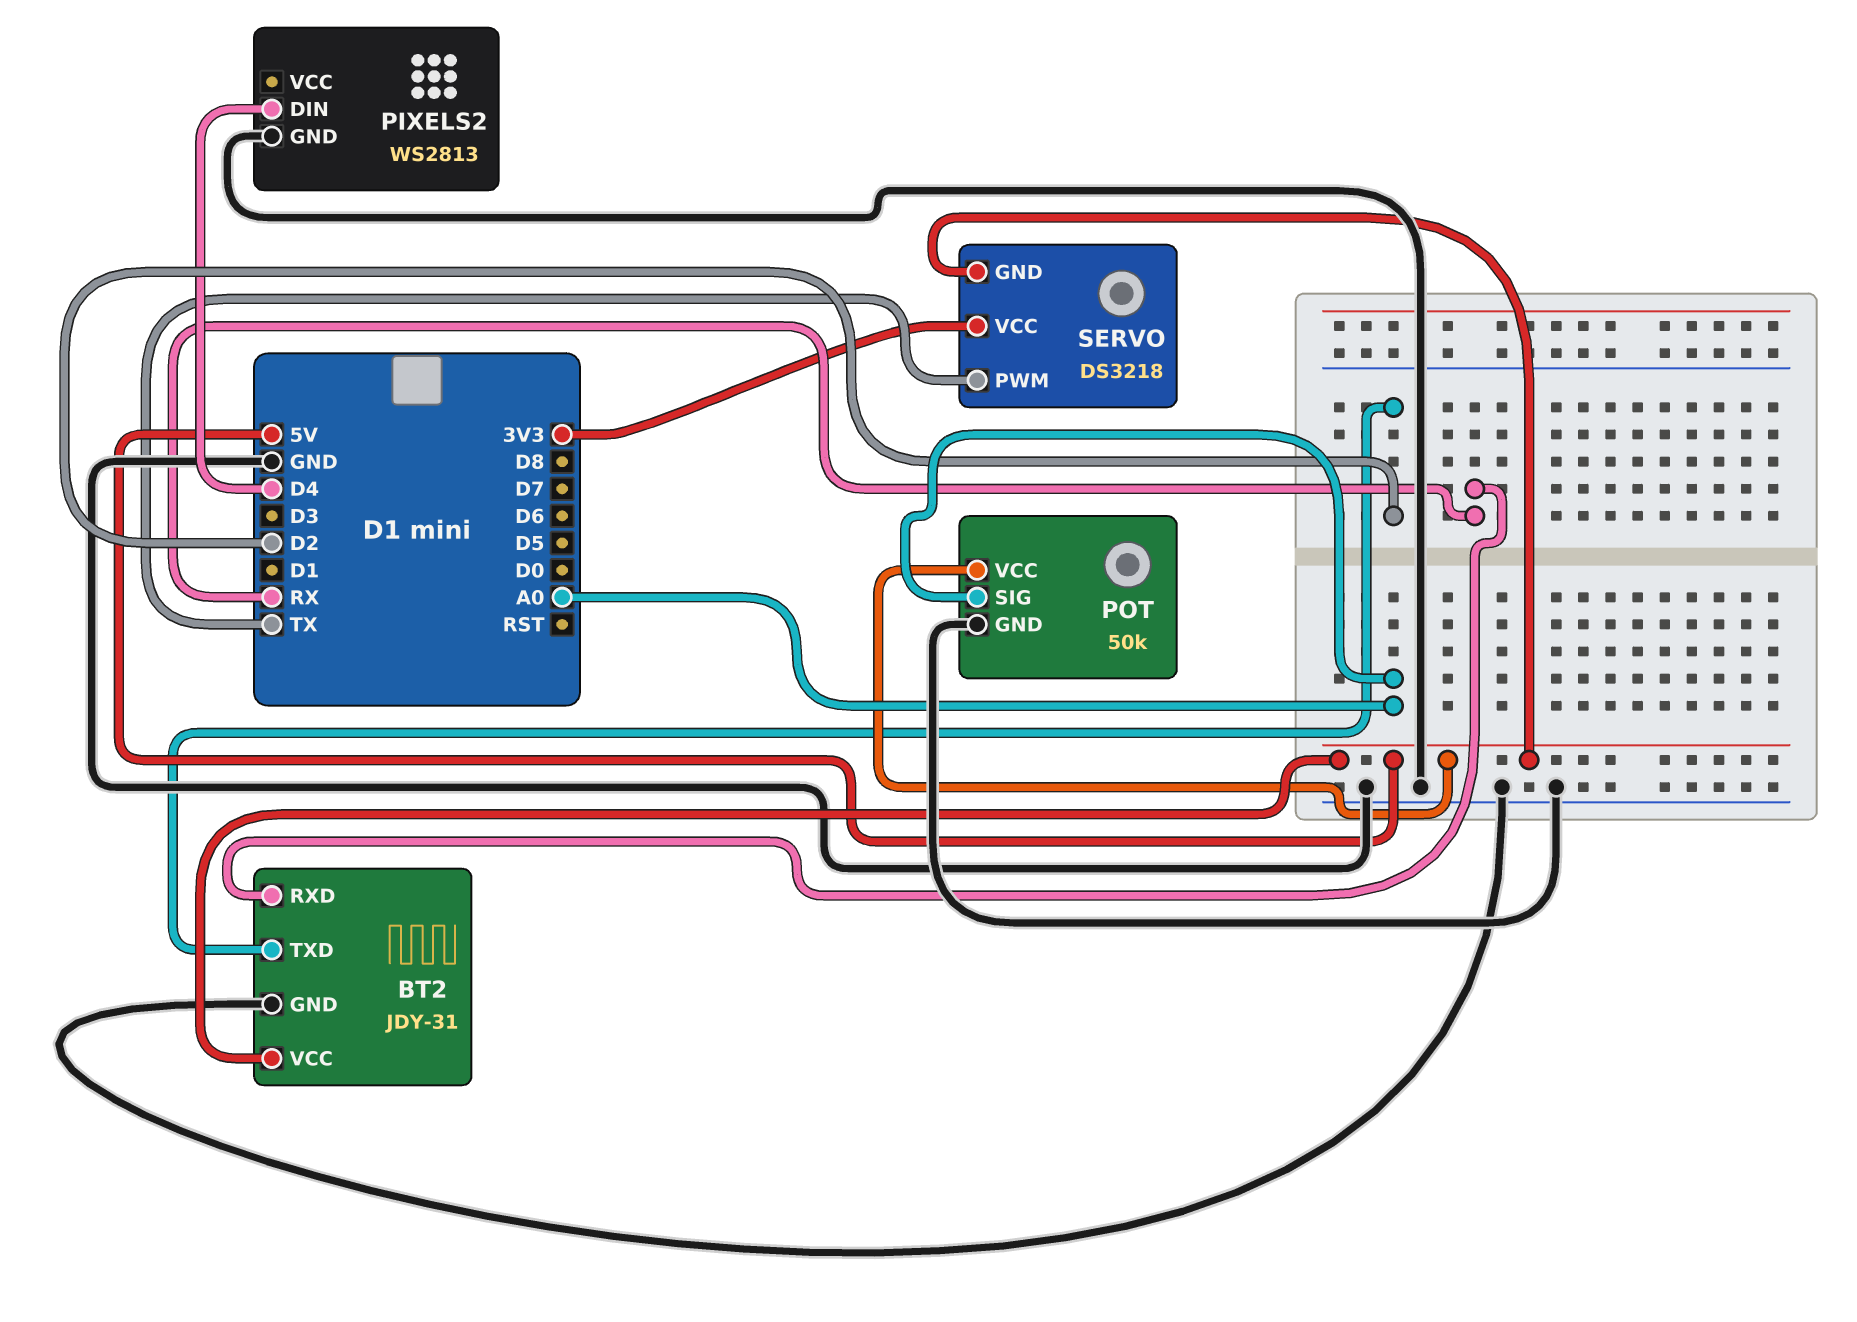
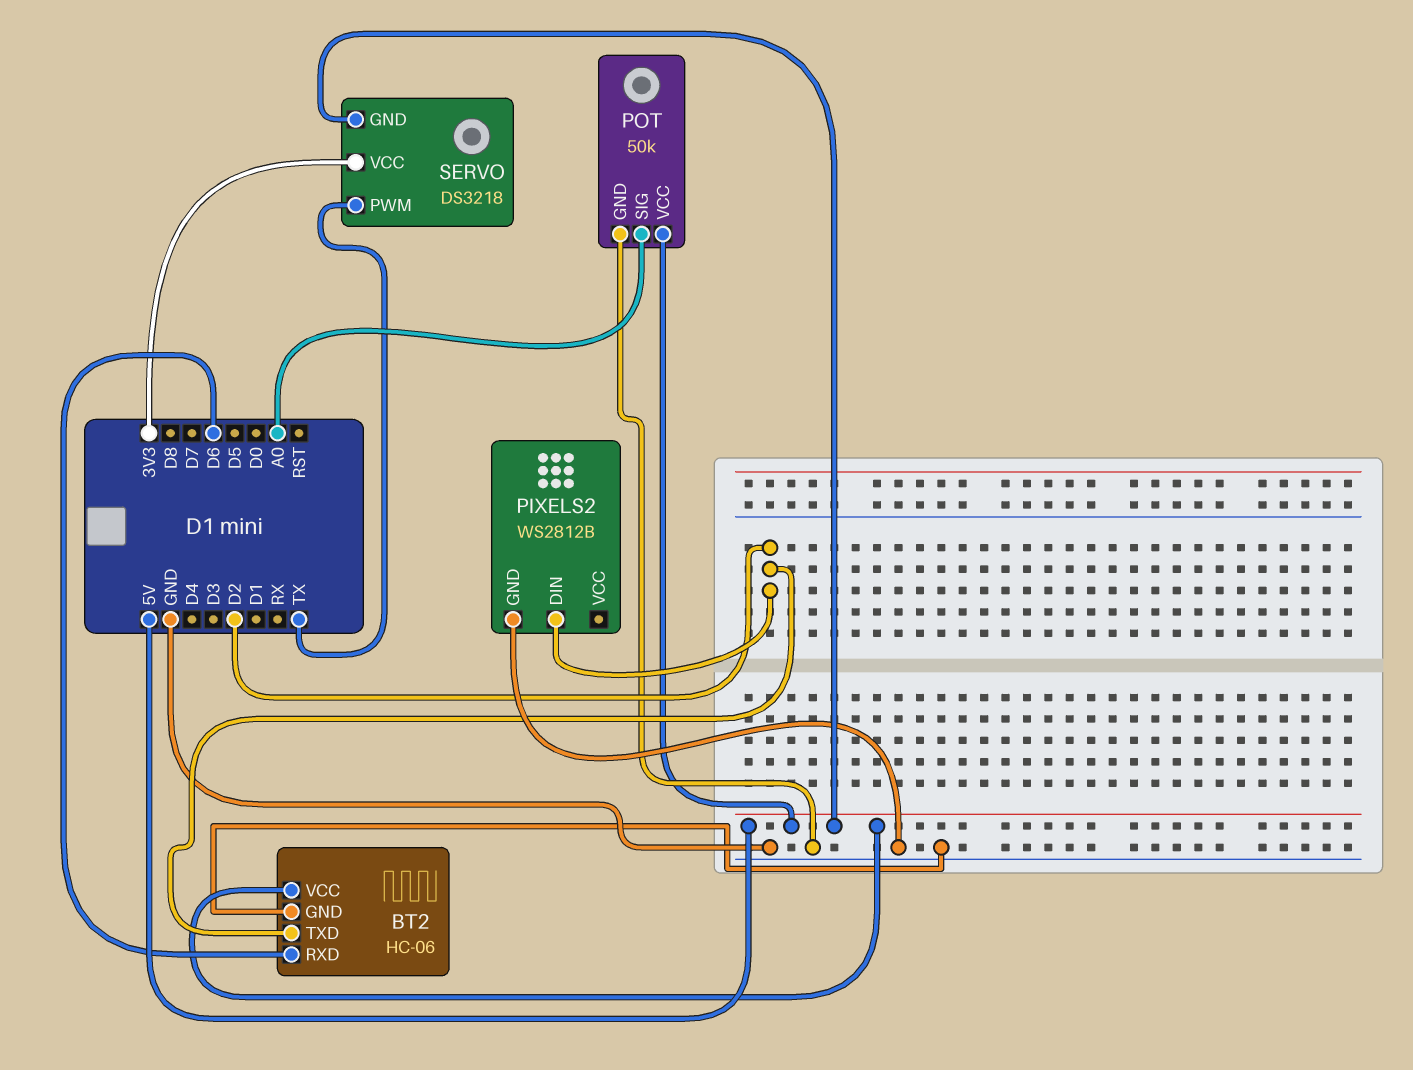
BT2: JDY-31 -> HC-06
BT2 pin RXD: RX -> D6
PIXELS2: WS2813 -> WS2812B
PIXELS2 pin DIN: D4 -> D2

